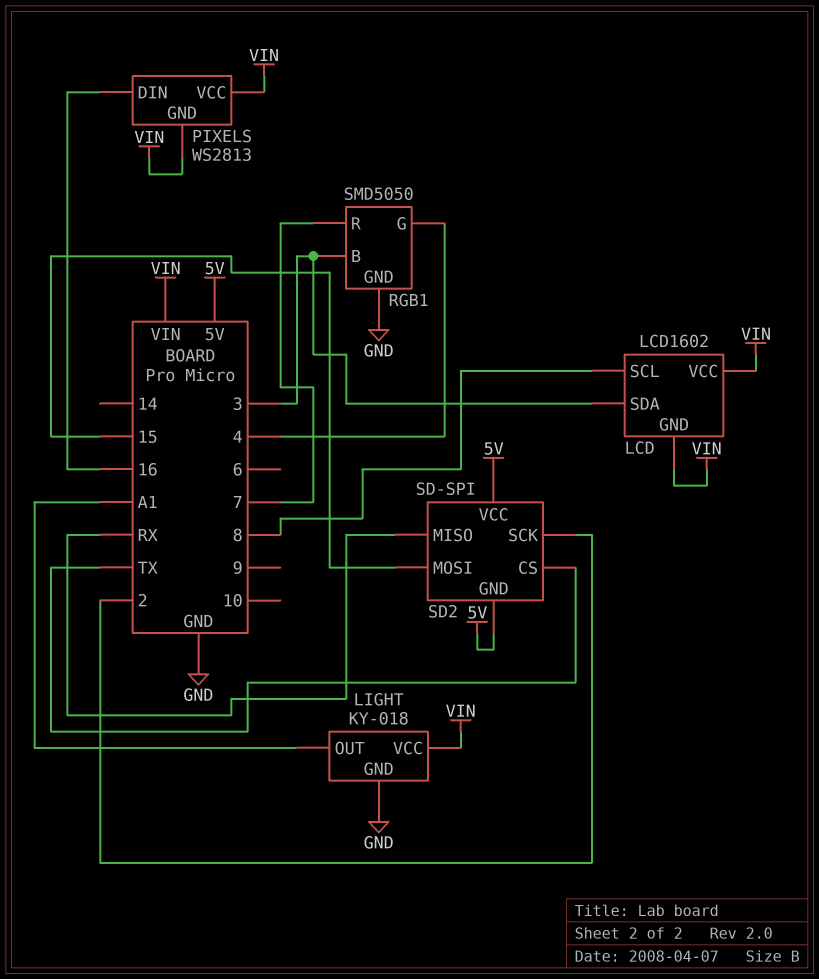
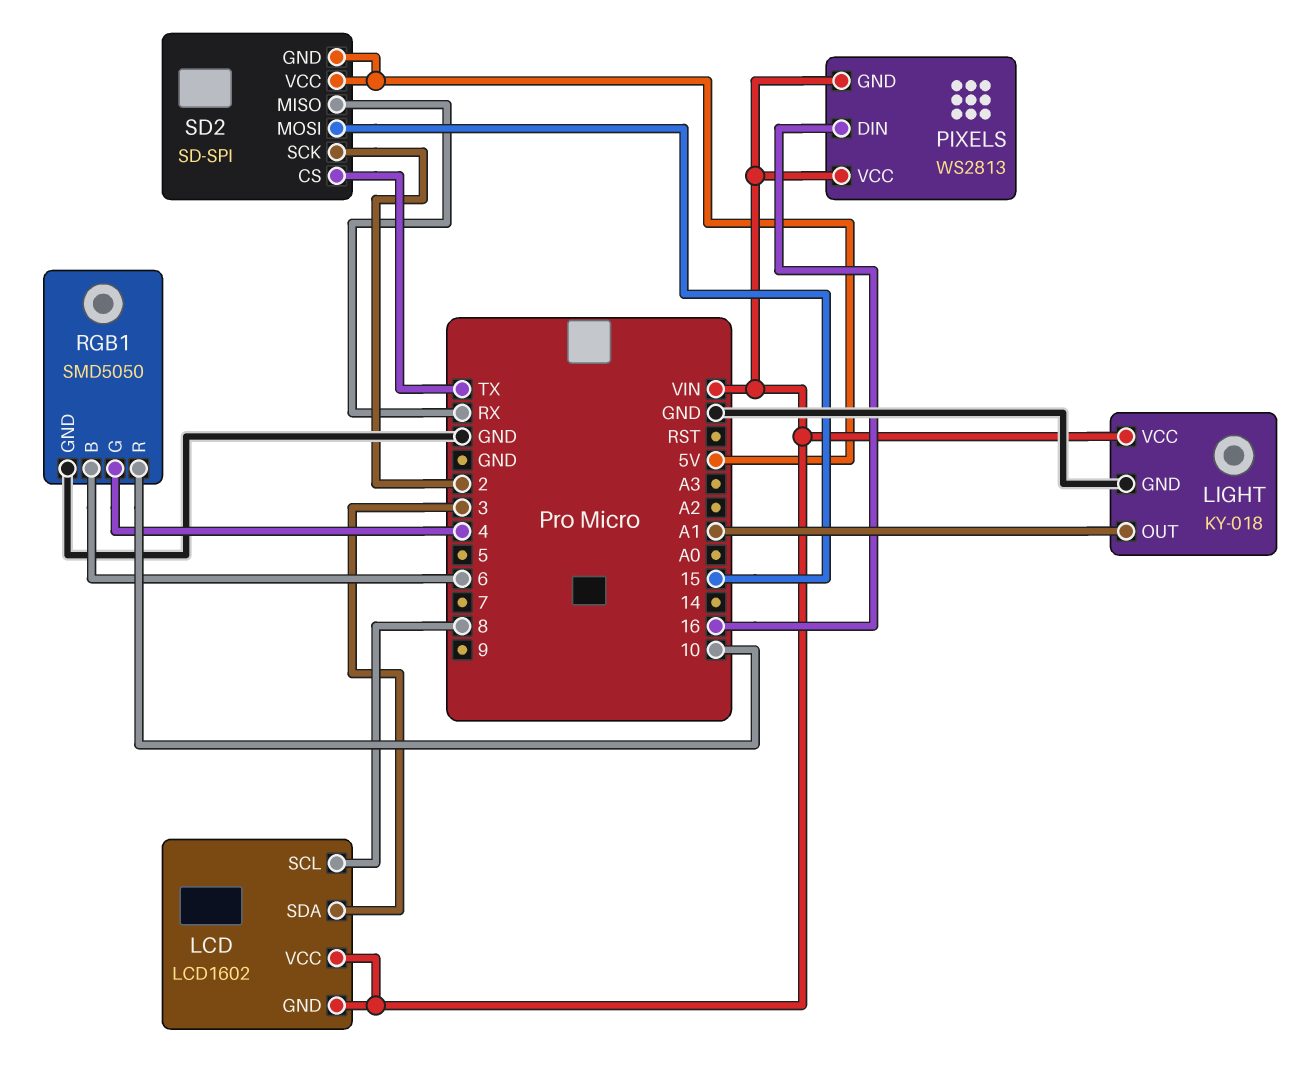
RGB1 pin B: 3 -> 6
RGB1 pin R: 7 -> 10

